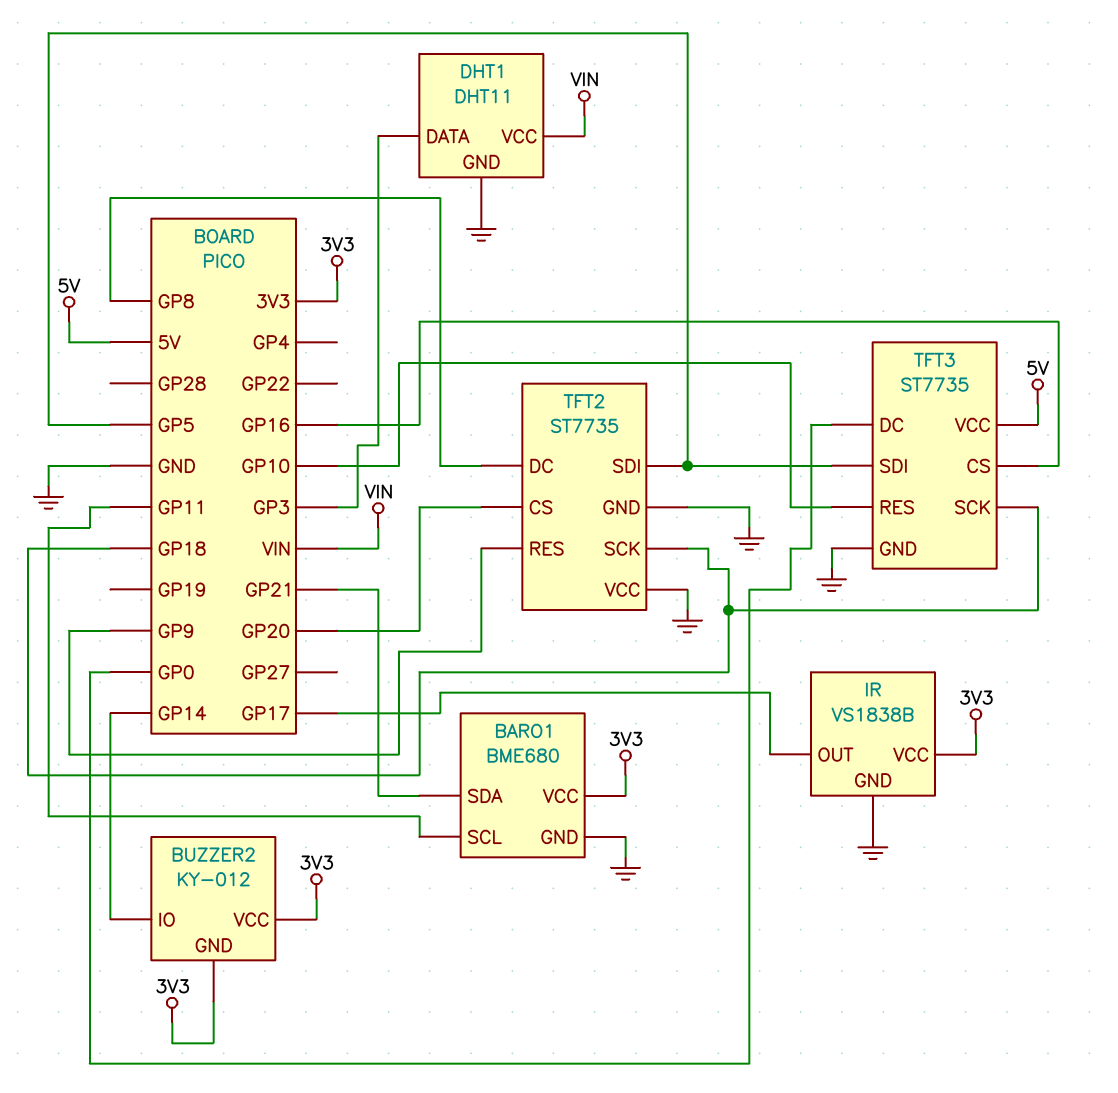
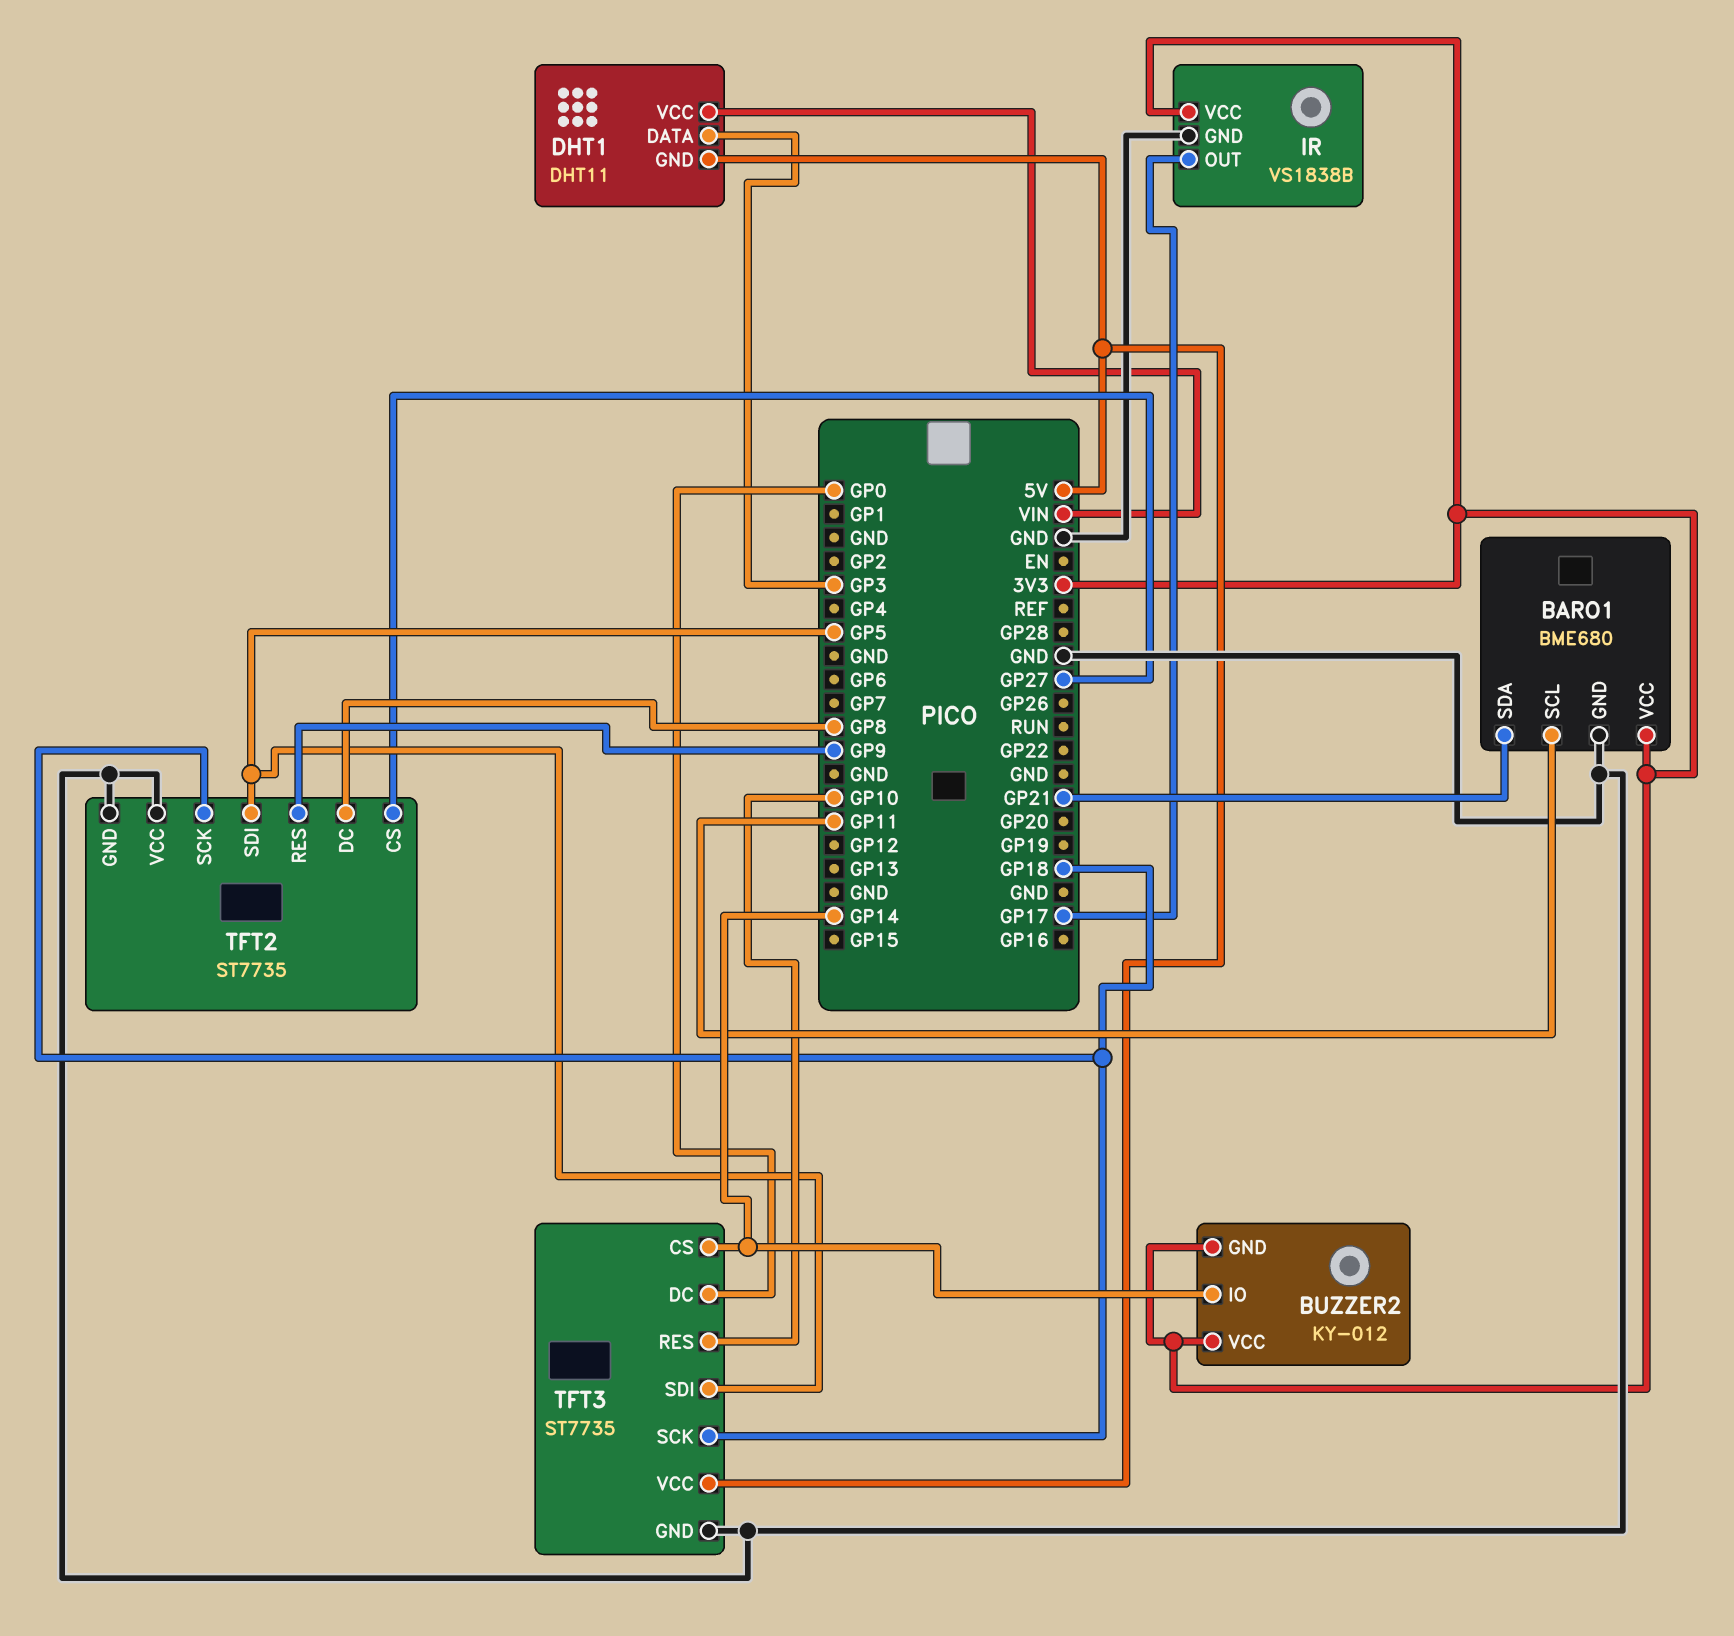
DHT1 pin GND: GND -> 5V
TFT2 pin CS: GP20 -> GP27
TFT3 pin CS: GP16 -> GP14

